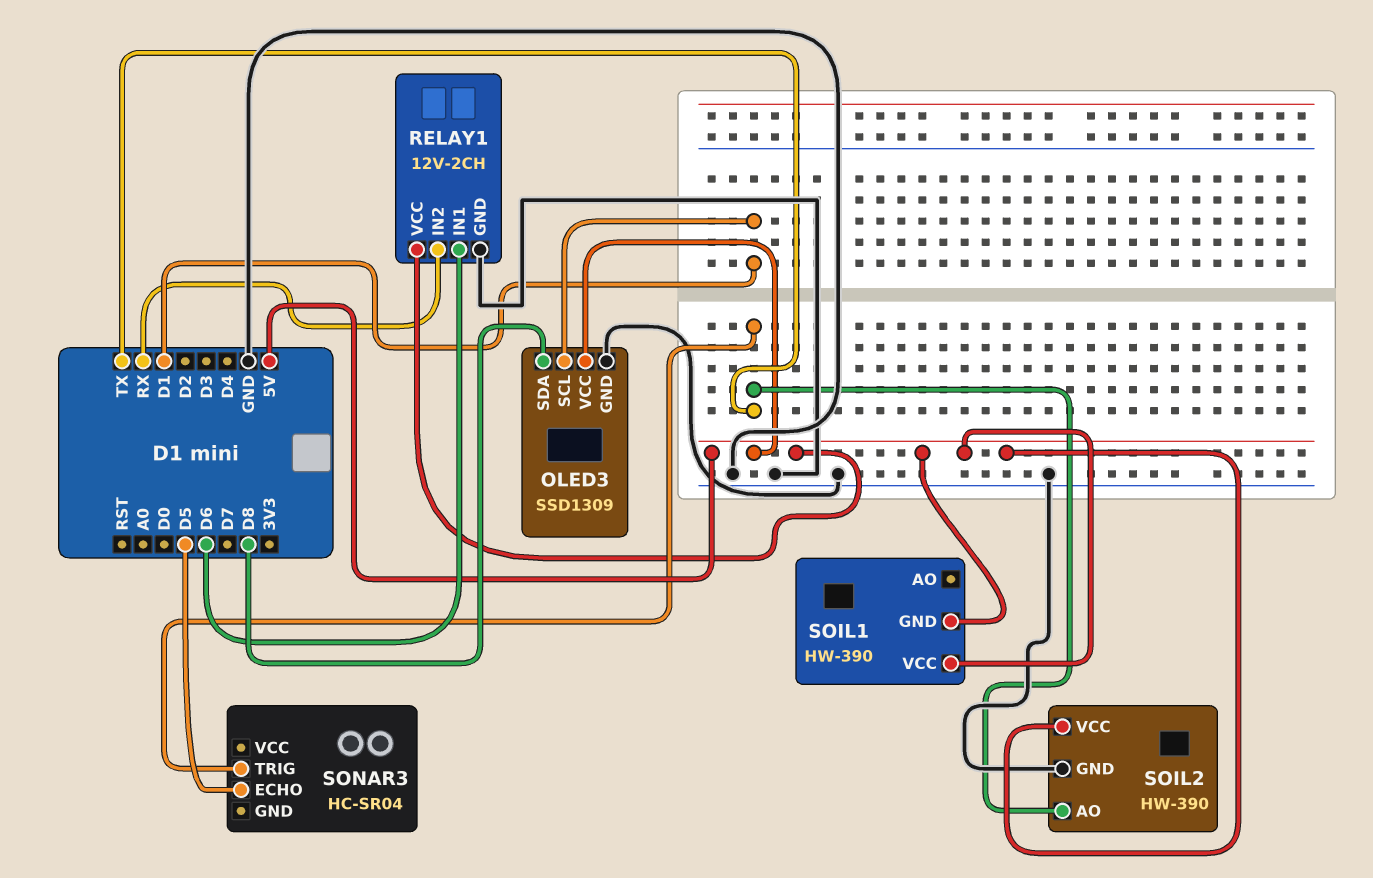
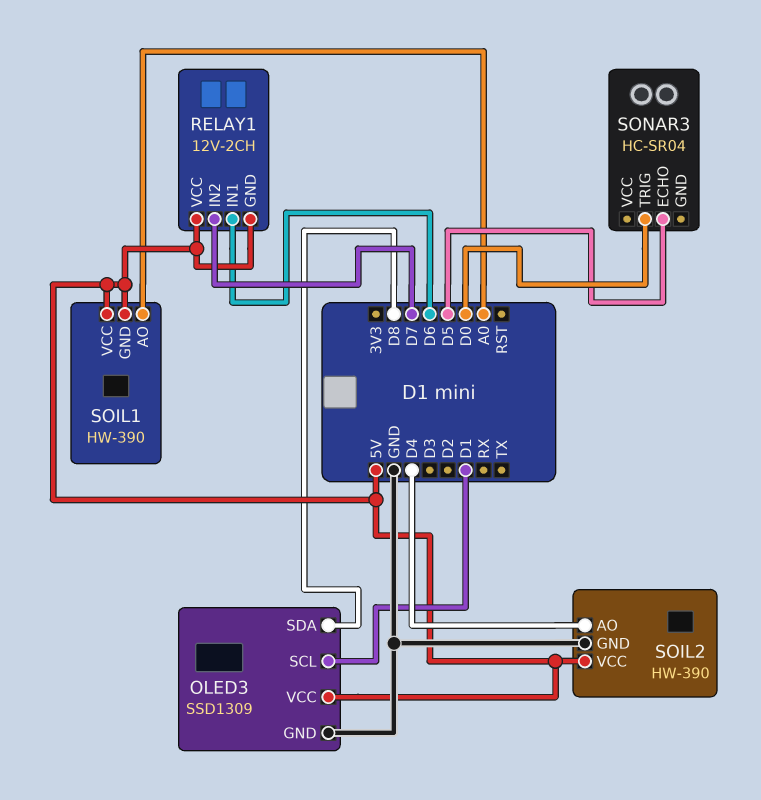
RELAY1 pin GND: GND -> 5V
RELAY1 pin IN2: RX -> D7
SOIL1 pin AO: none -> A0
SOIL2 pin AO: TX -> D4
SONAR3 pin TRIG: TX -> D0

